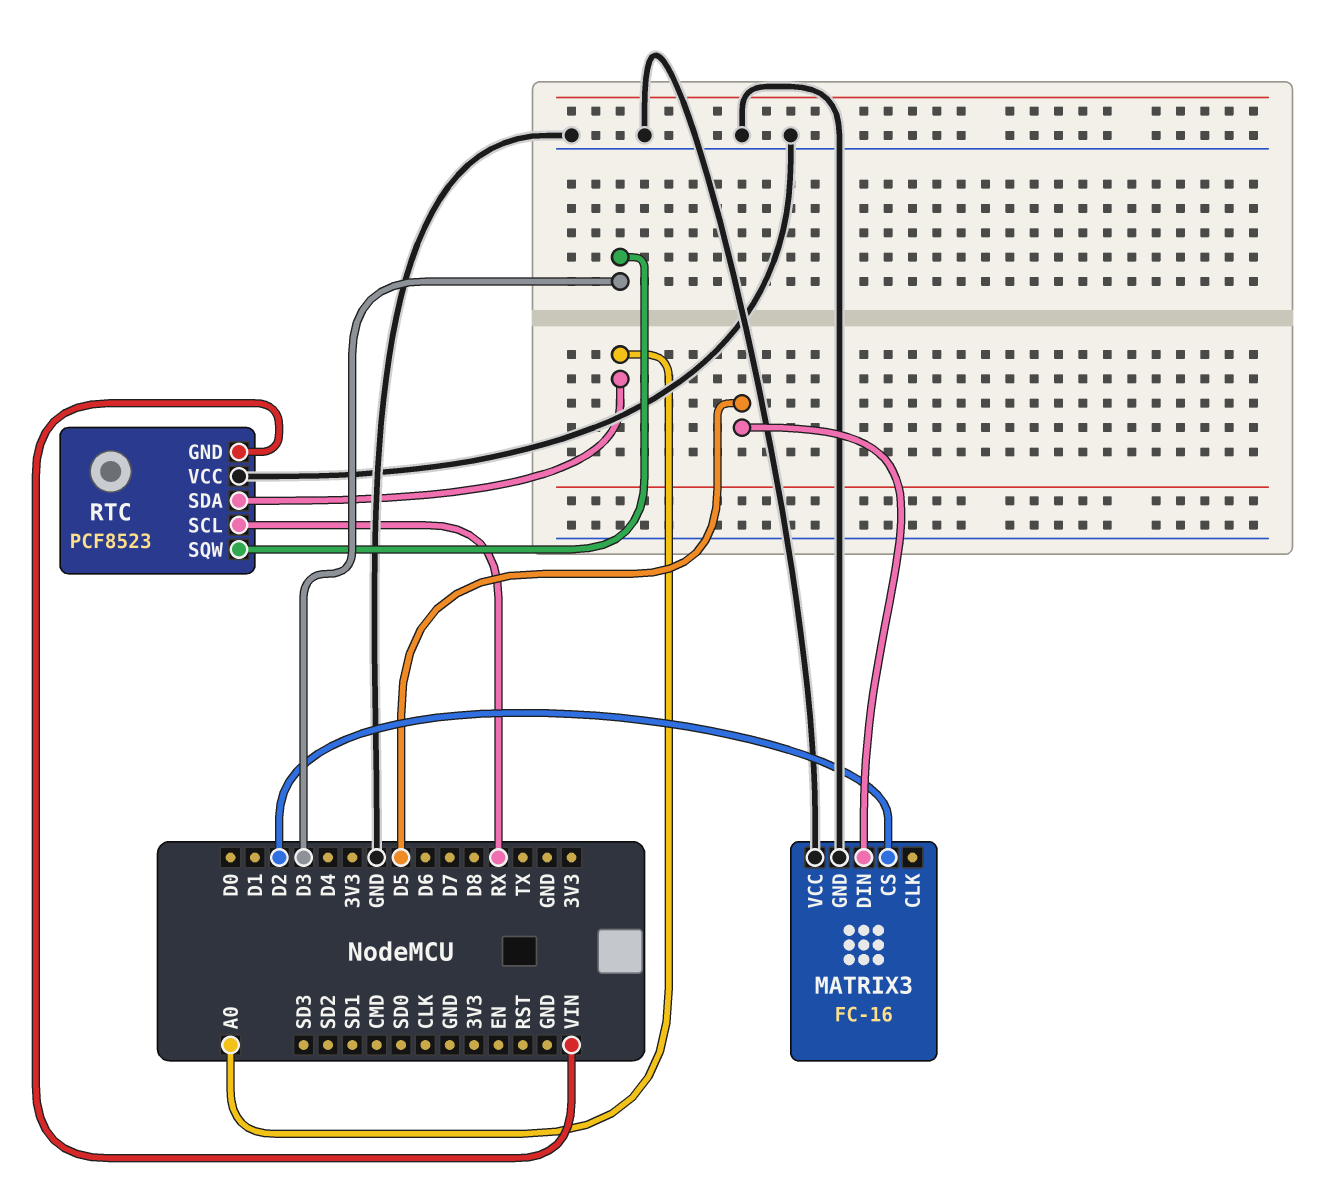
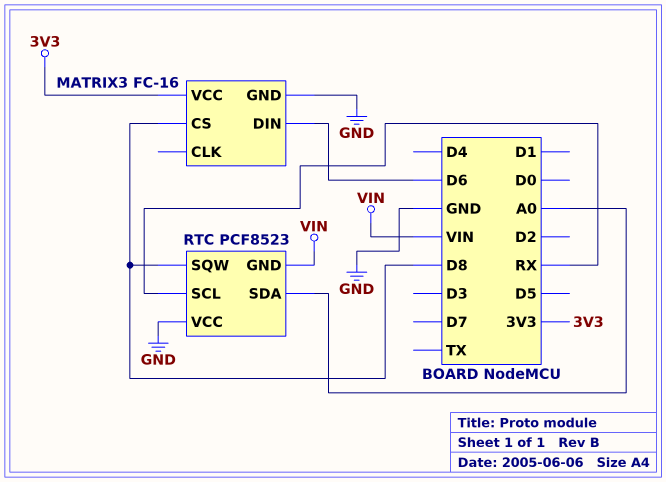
MATRIX3 pin CS: D2 -> D8
MATRIX3 pin DIN: D5 -> D6
MATRIX3 pin VCC: GND -> 3V3
RTC pin SQW: D3 -> D8

